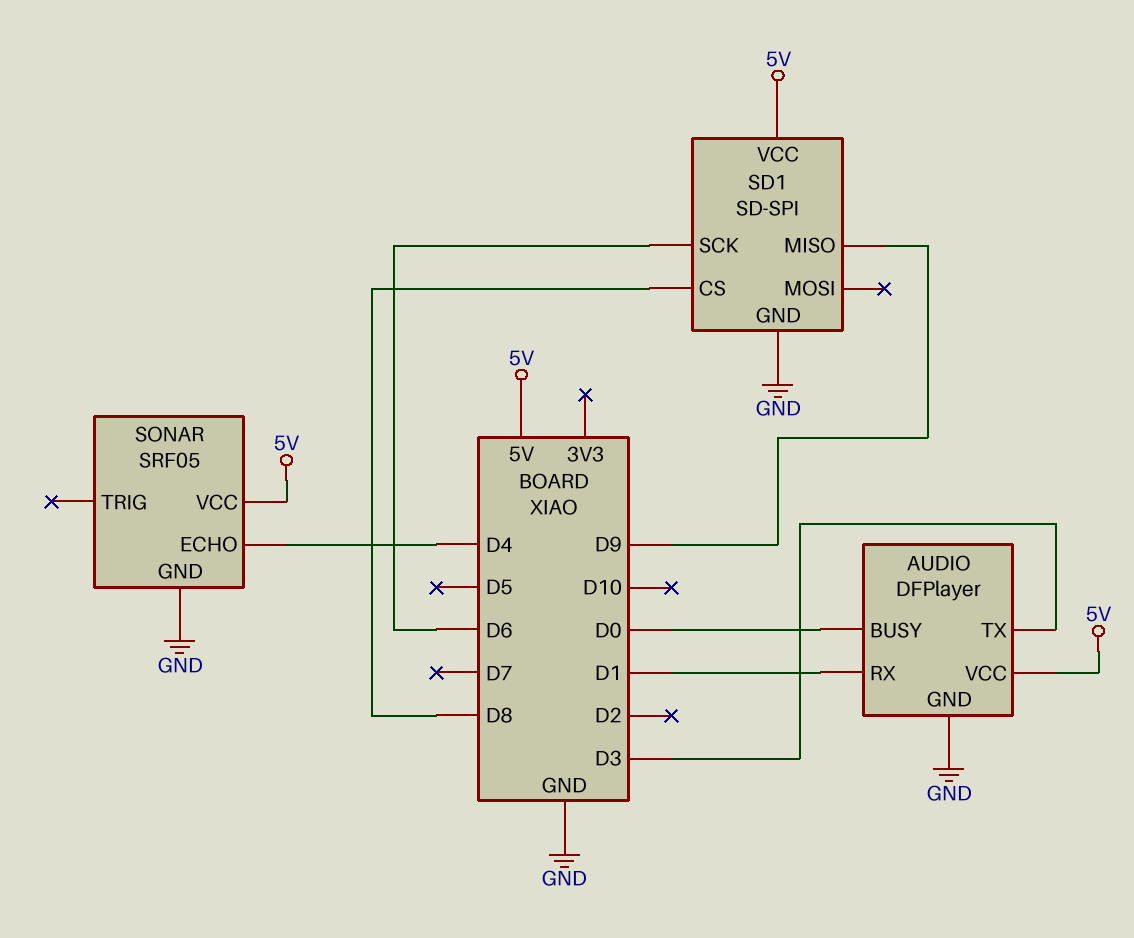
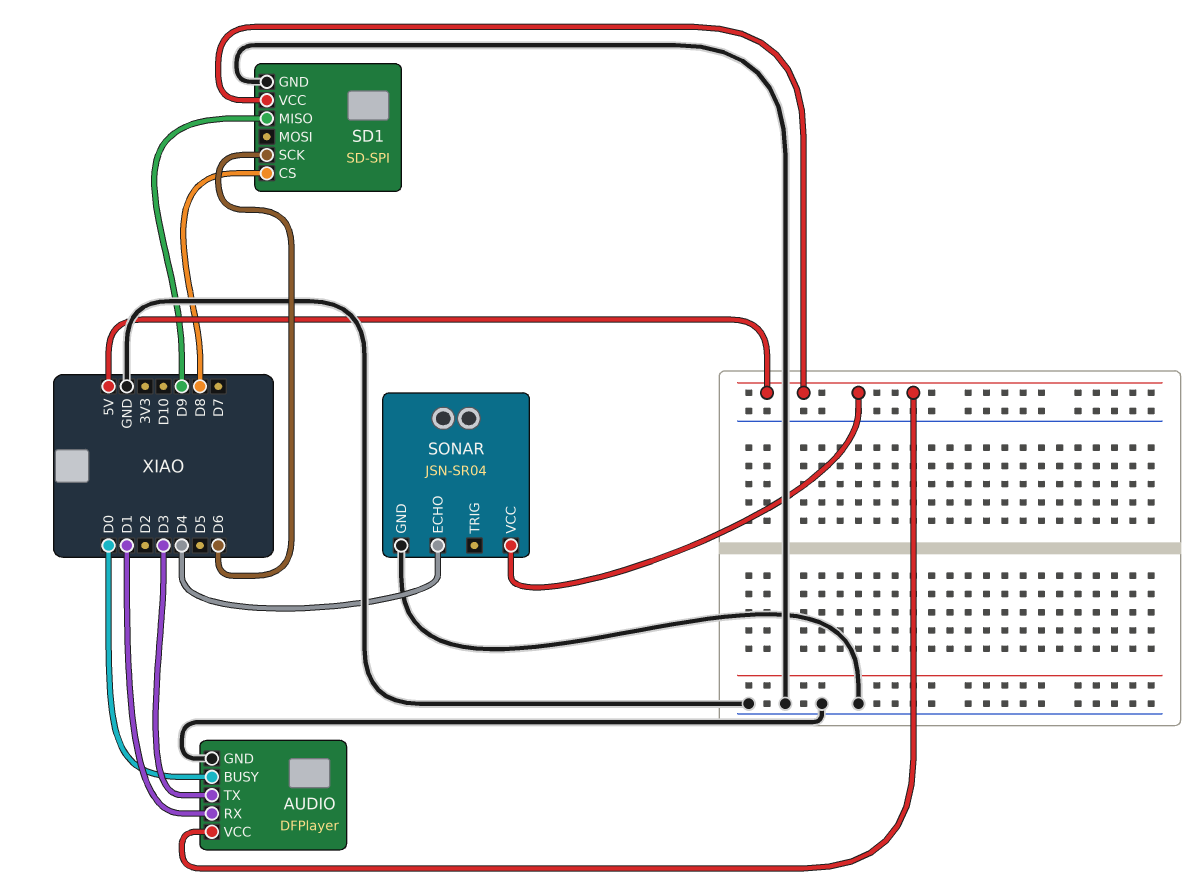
SONAR: SRF05 -> JSN-SR04

